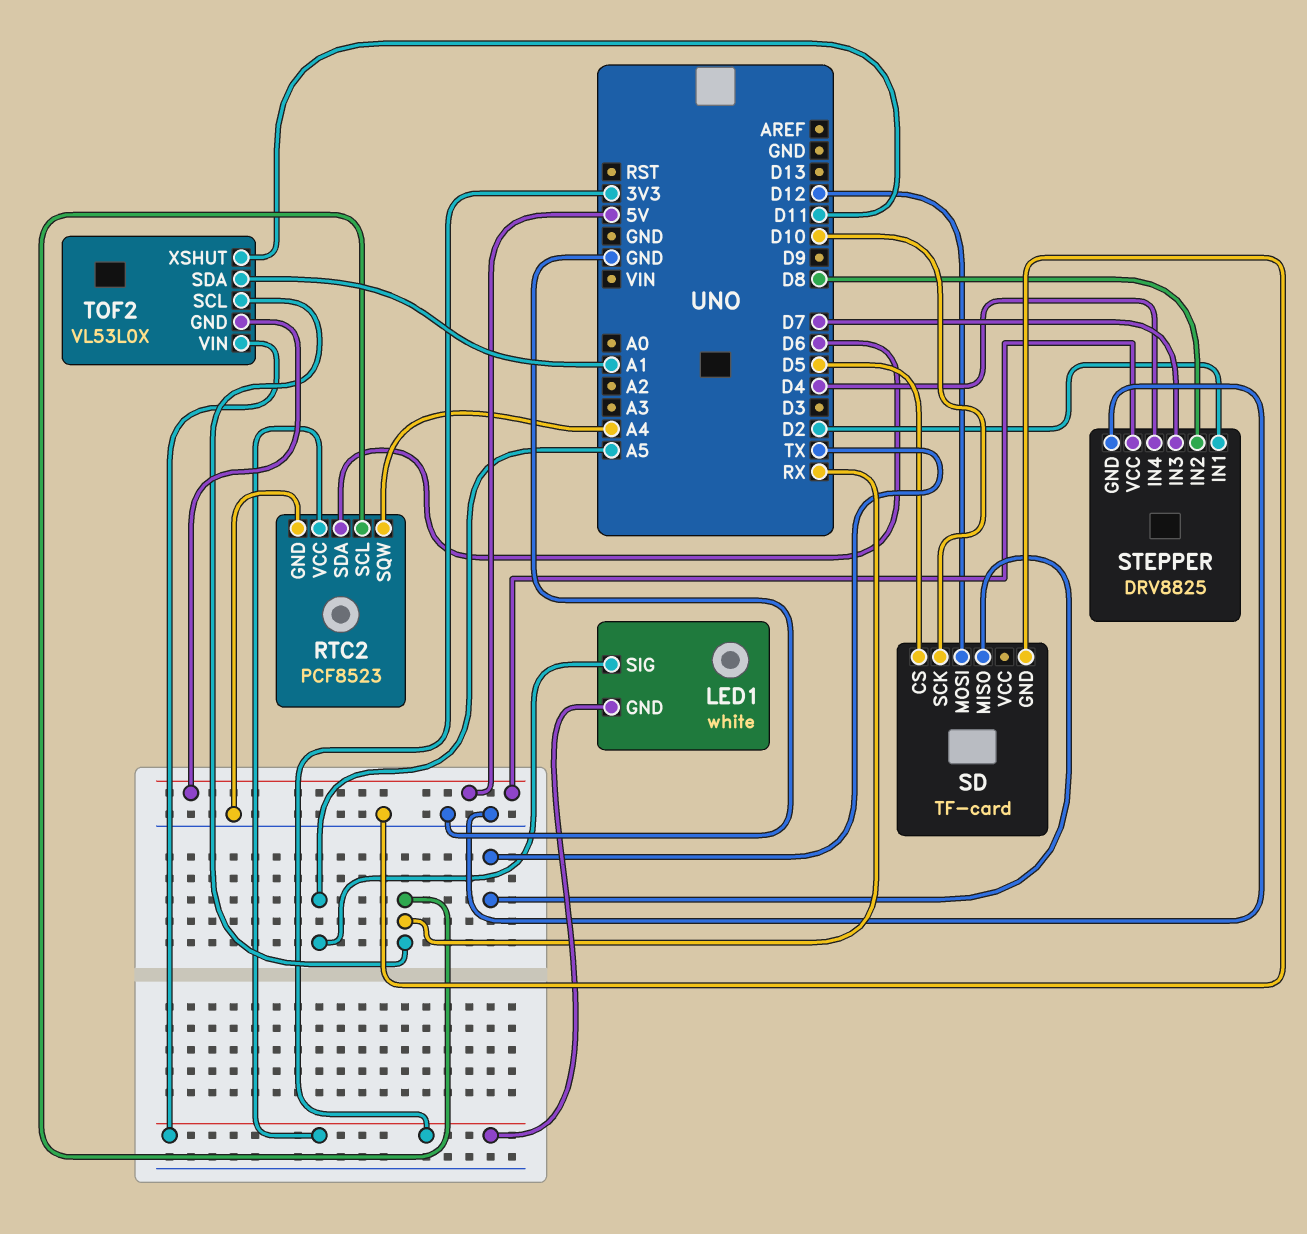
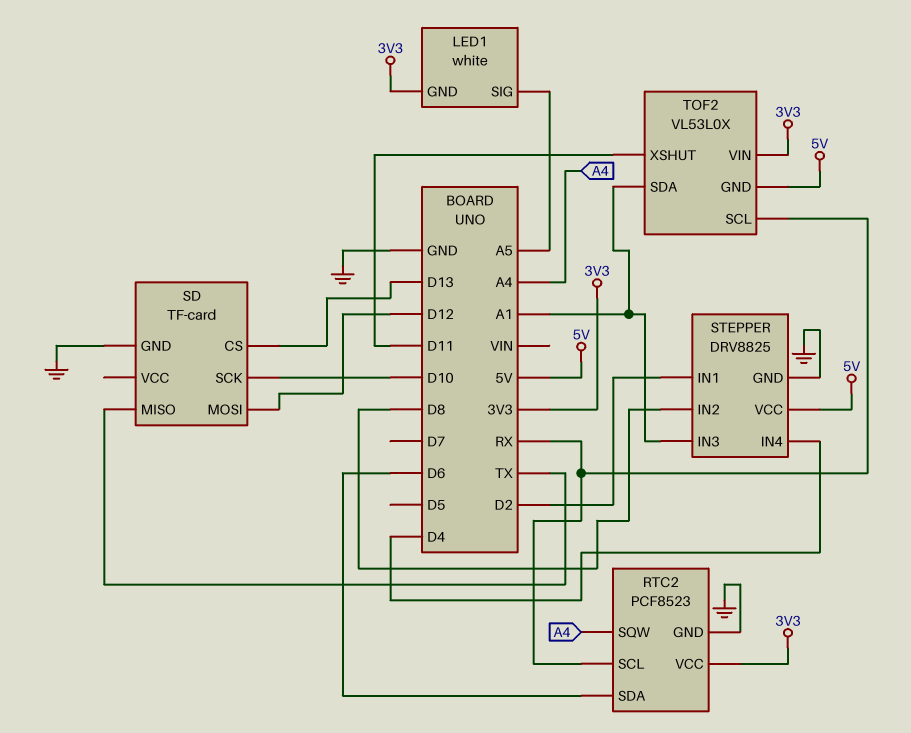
SD pin CS: D5 -> D13
STEPPER pin IN3: D7 -> A1

